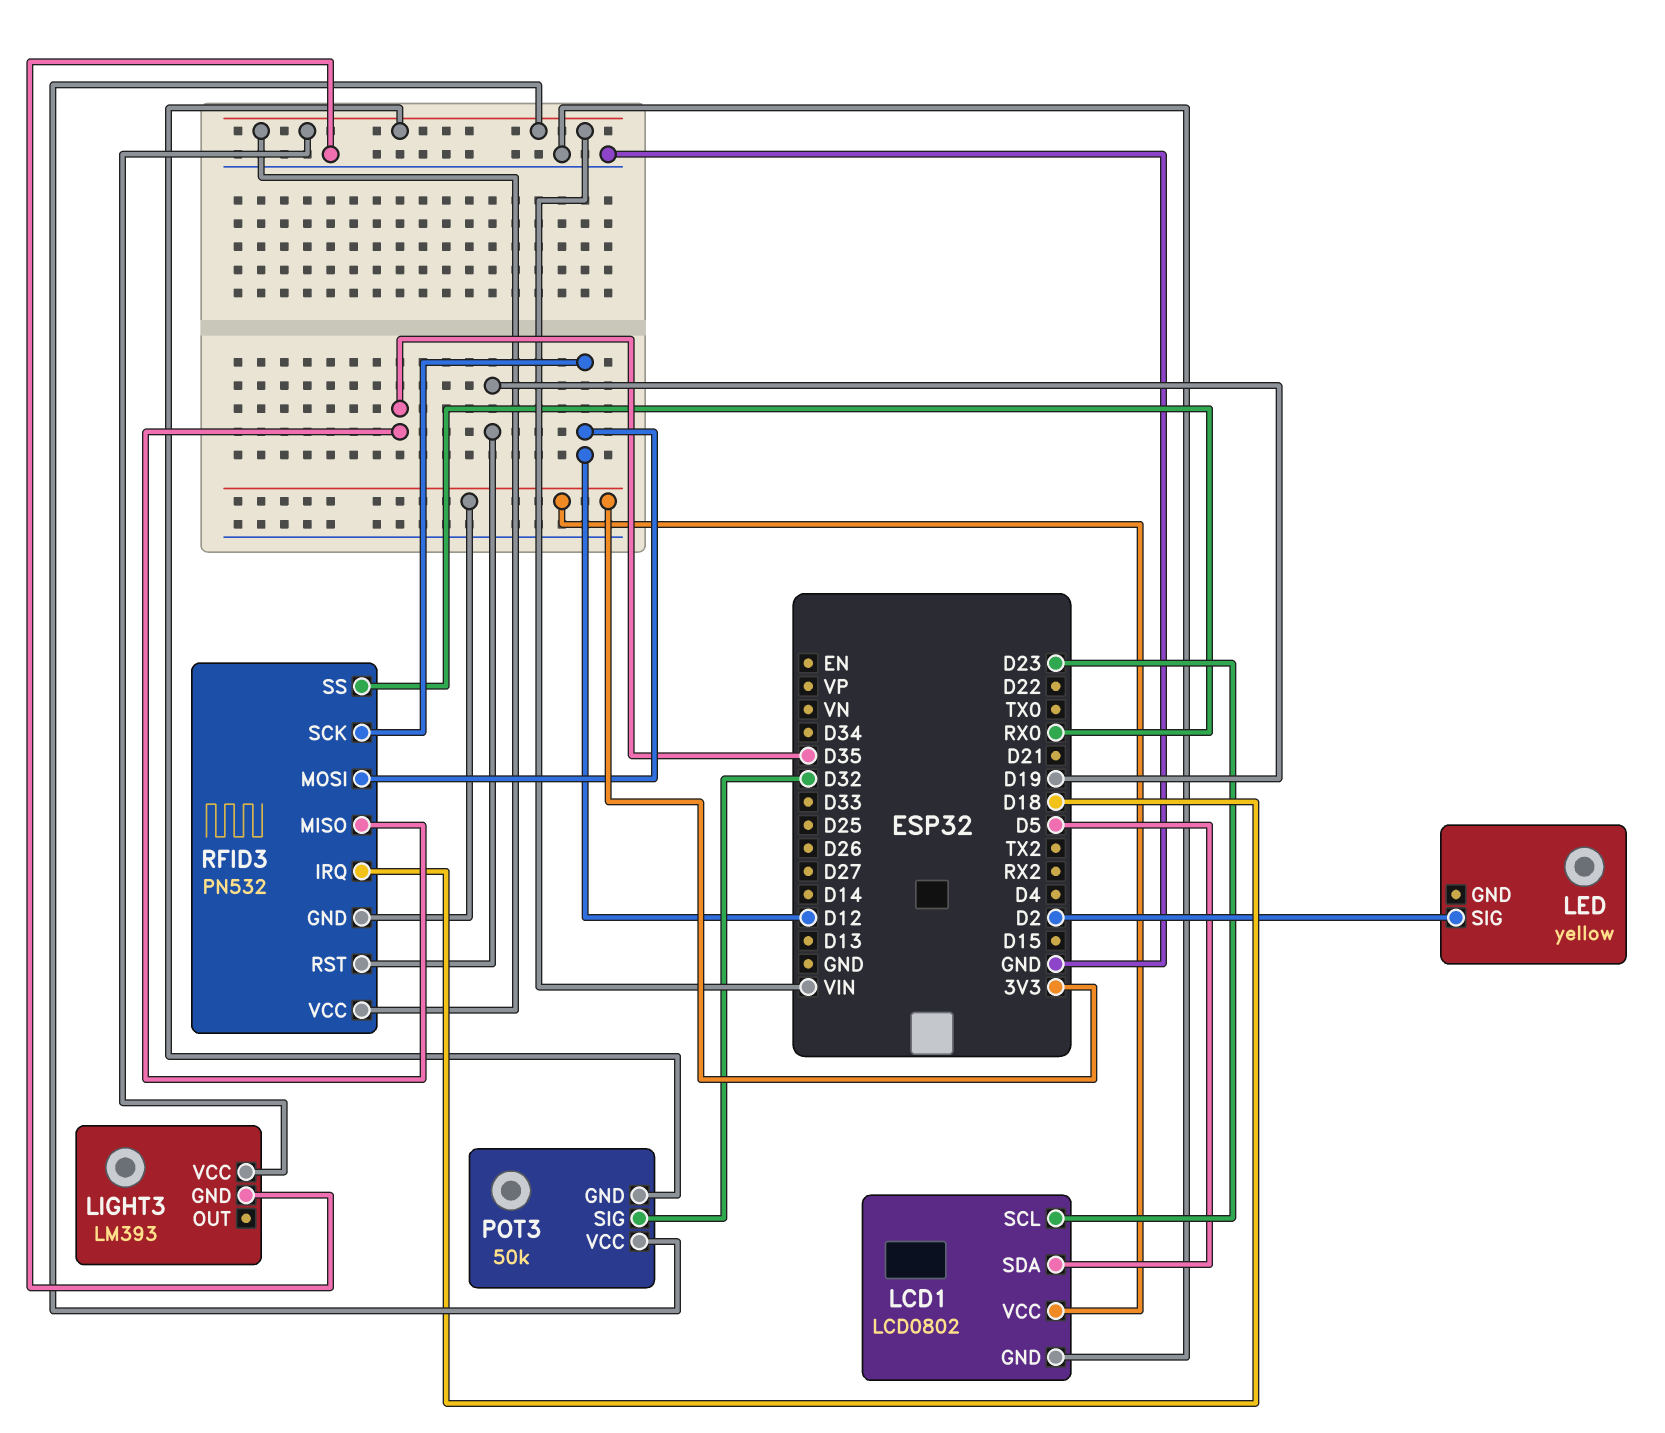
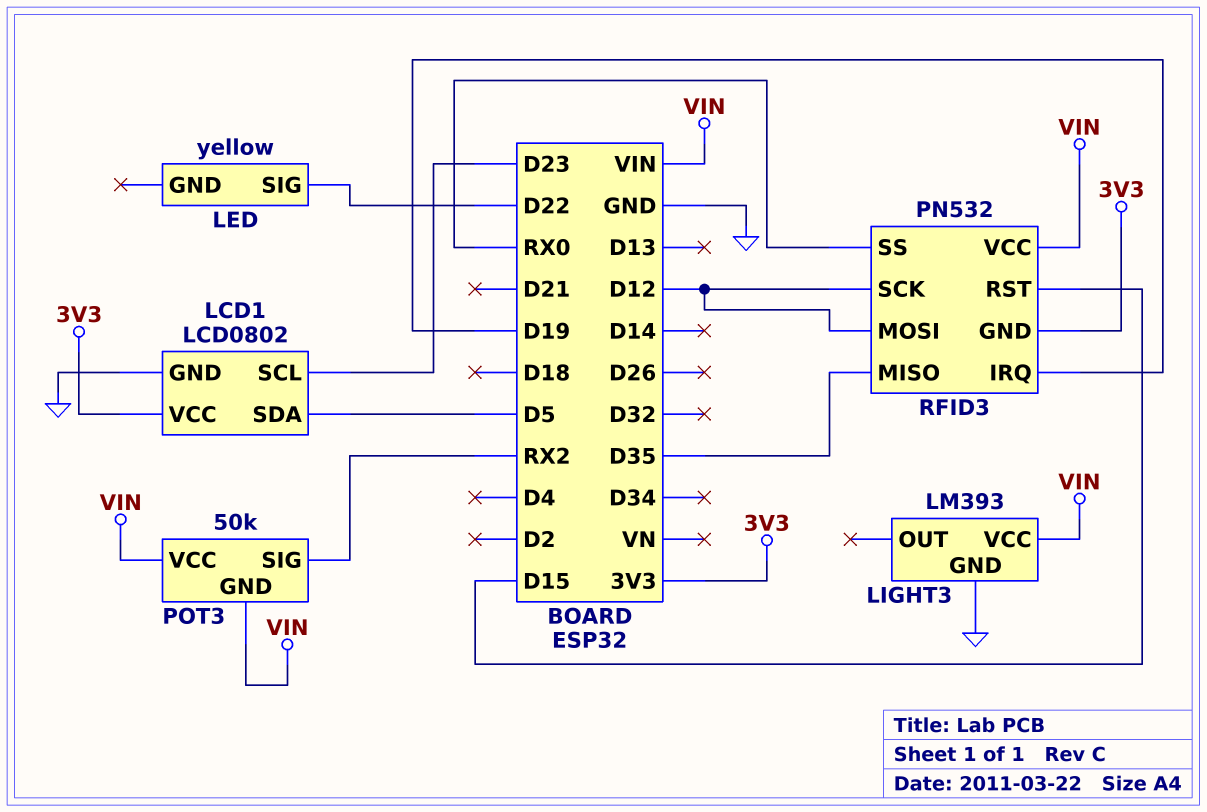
LED pin SIG: D2 -> D22
POT3 pin SIG: D32 -> RX2
RFID3 pin IRQ: D18 -> D19
RFID3 pin RST: D19 -> D15

